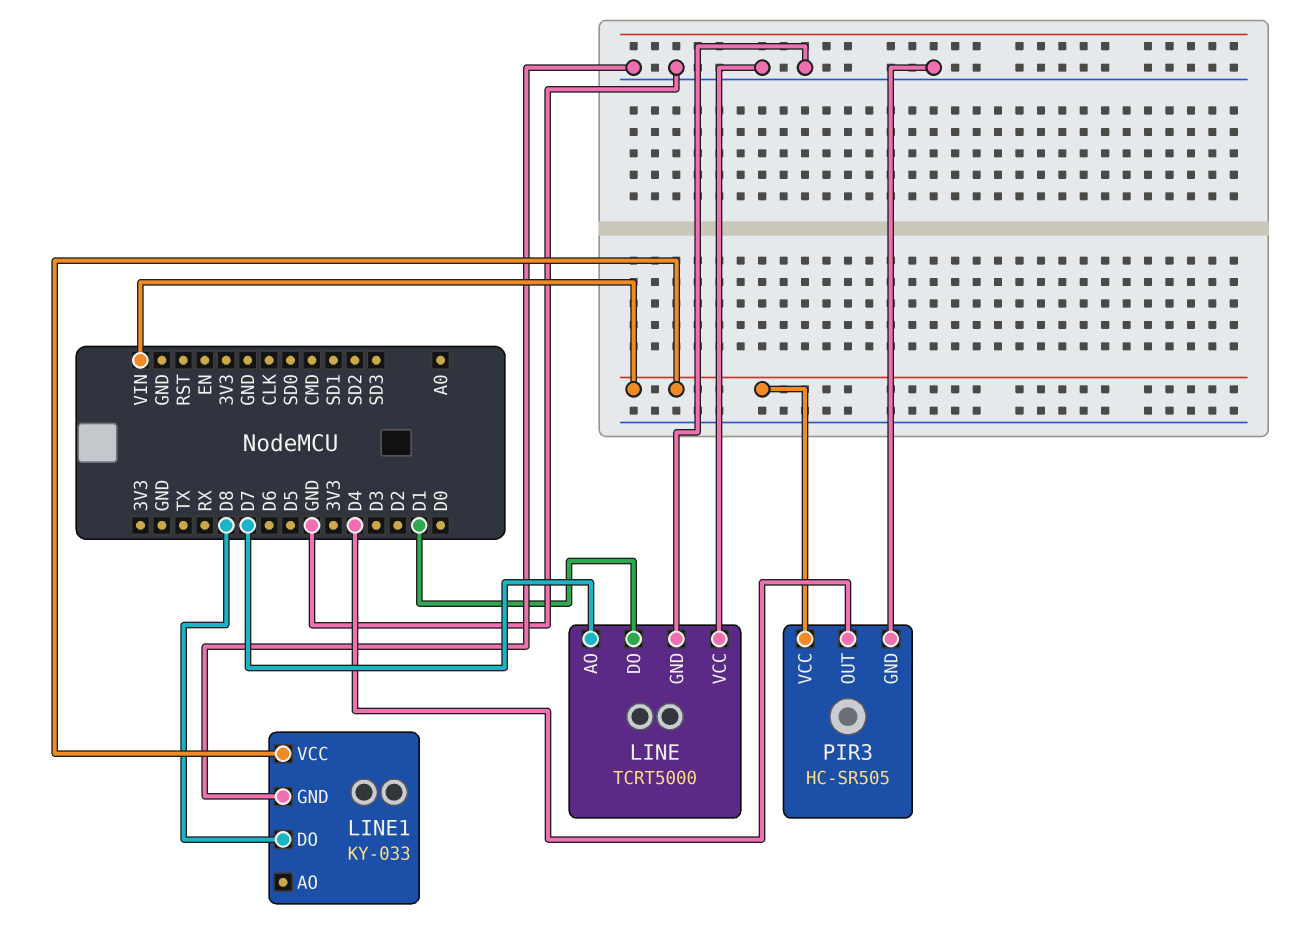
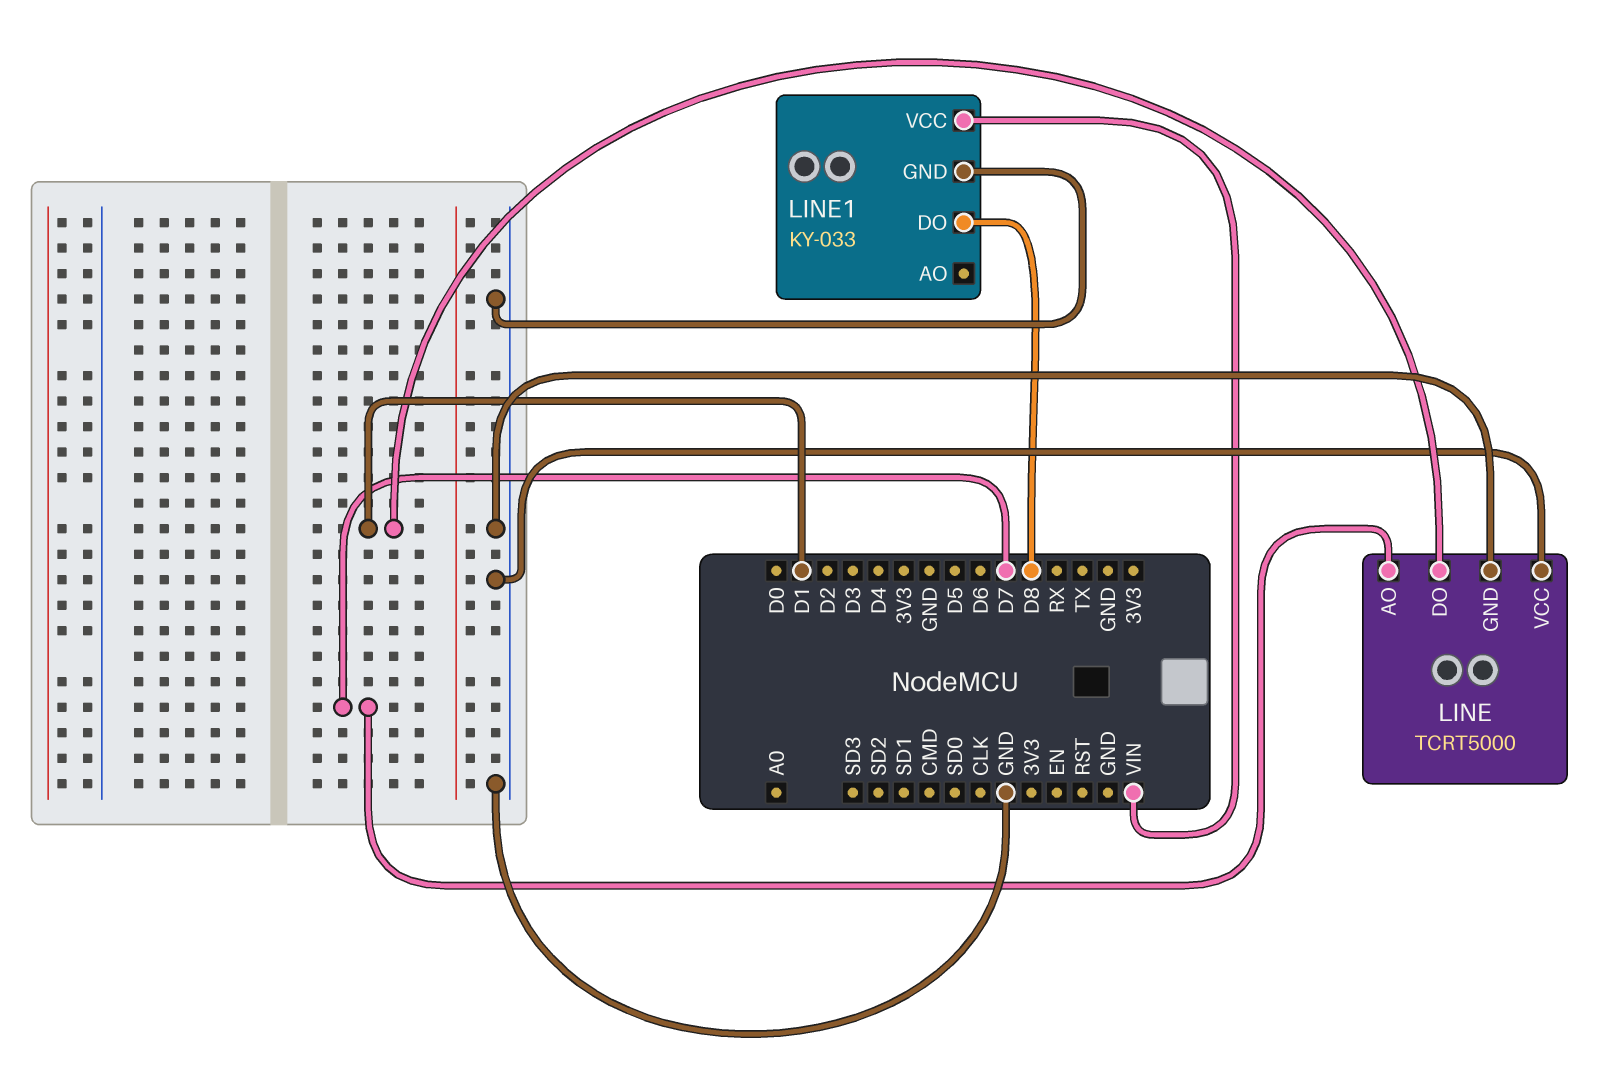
PIR3: HC-SR505 -> none
PIR3 pin GND: GND -> none
PIR3 pin OUT: D4 -> none
PIR3 pin VCC: VIN -> none

